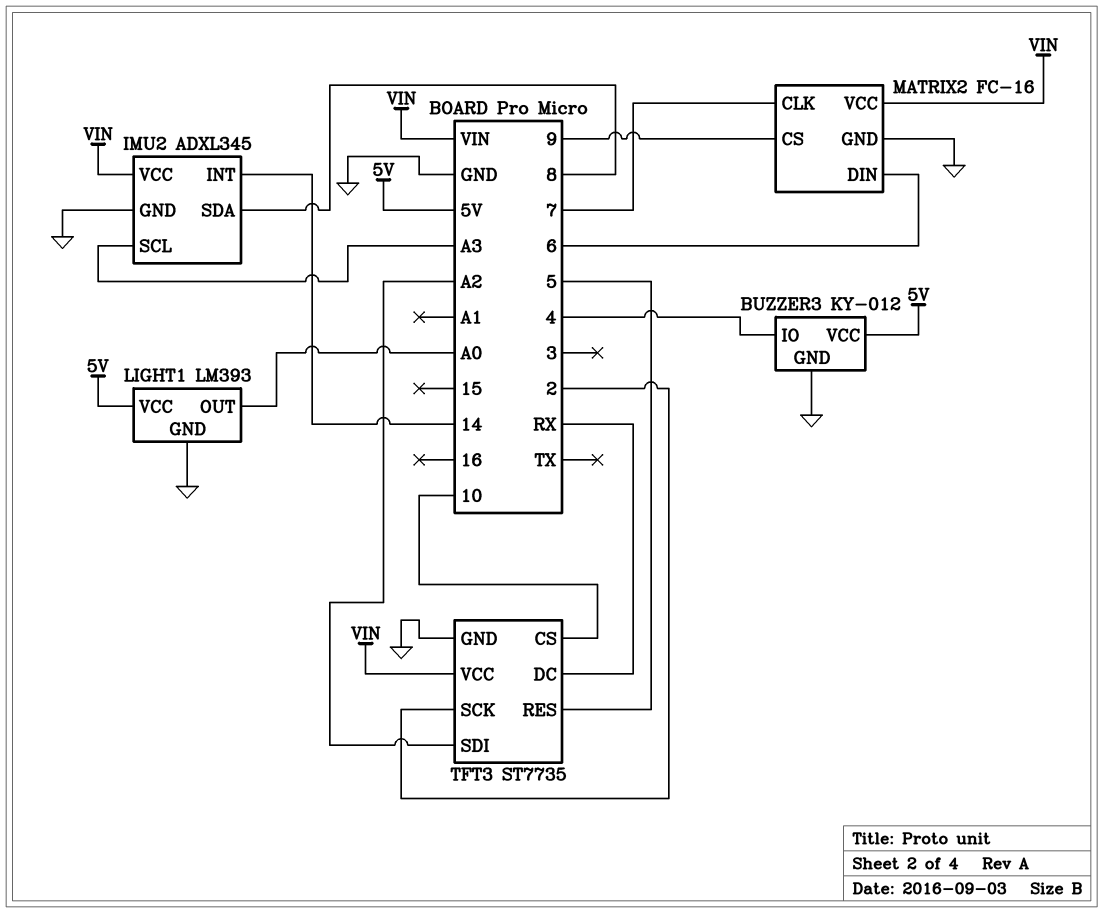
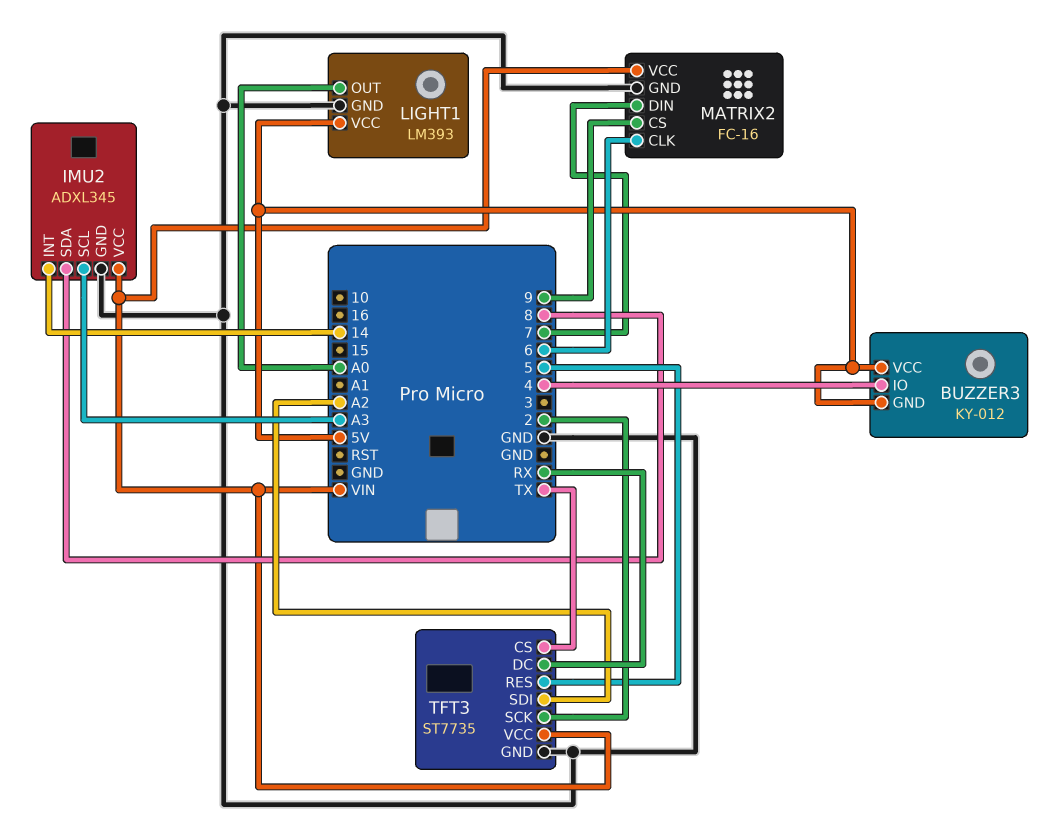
BUZZER3 pin GND: GND -> 5V
MATRIX2 pin CLK: 7 -> 6
MATRIX2 pin DIN: 6 -> 7
TFT3 pin CS: 10 -> TX

